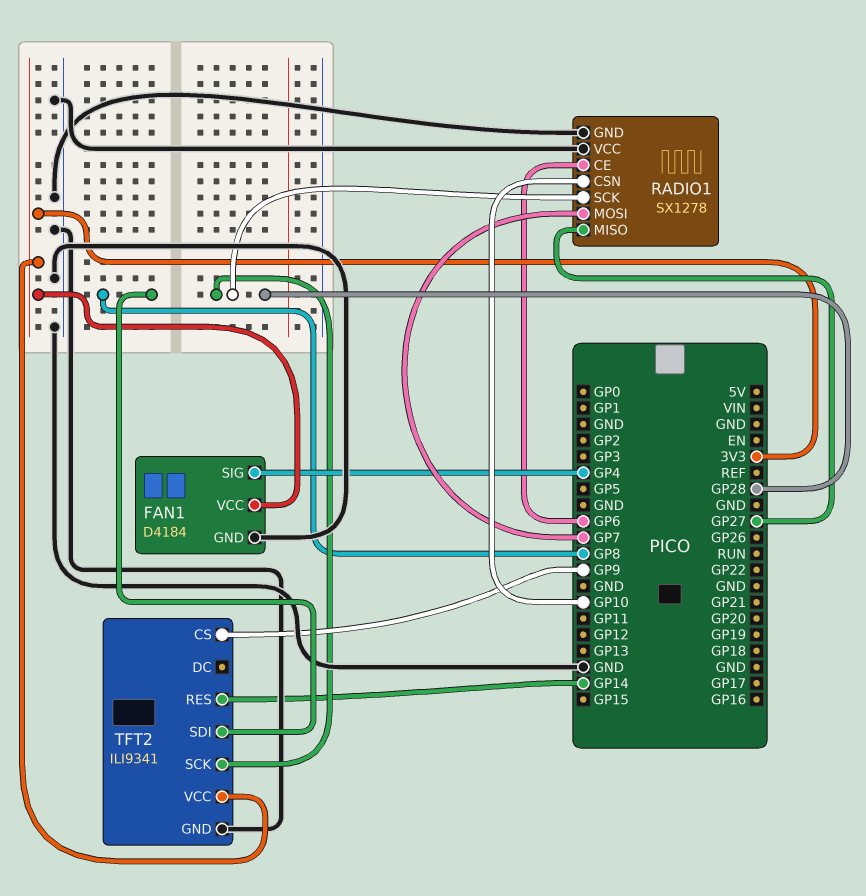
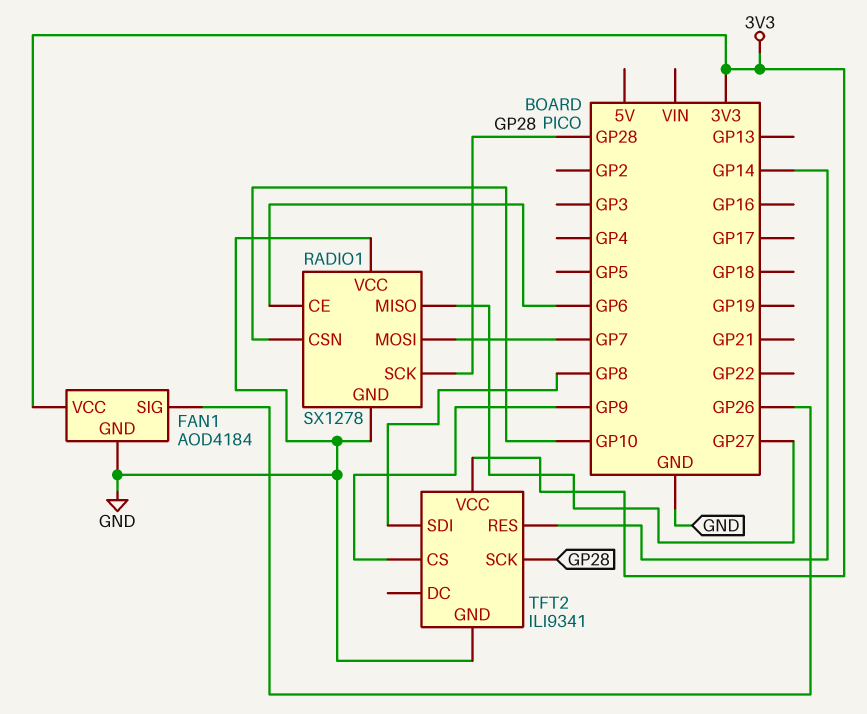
FAN1: D4184 -> AOD4184
FAN1 pin SIG: GP4 -> GP26

